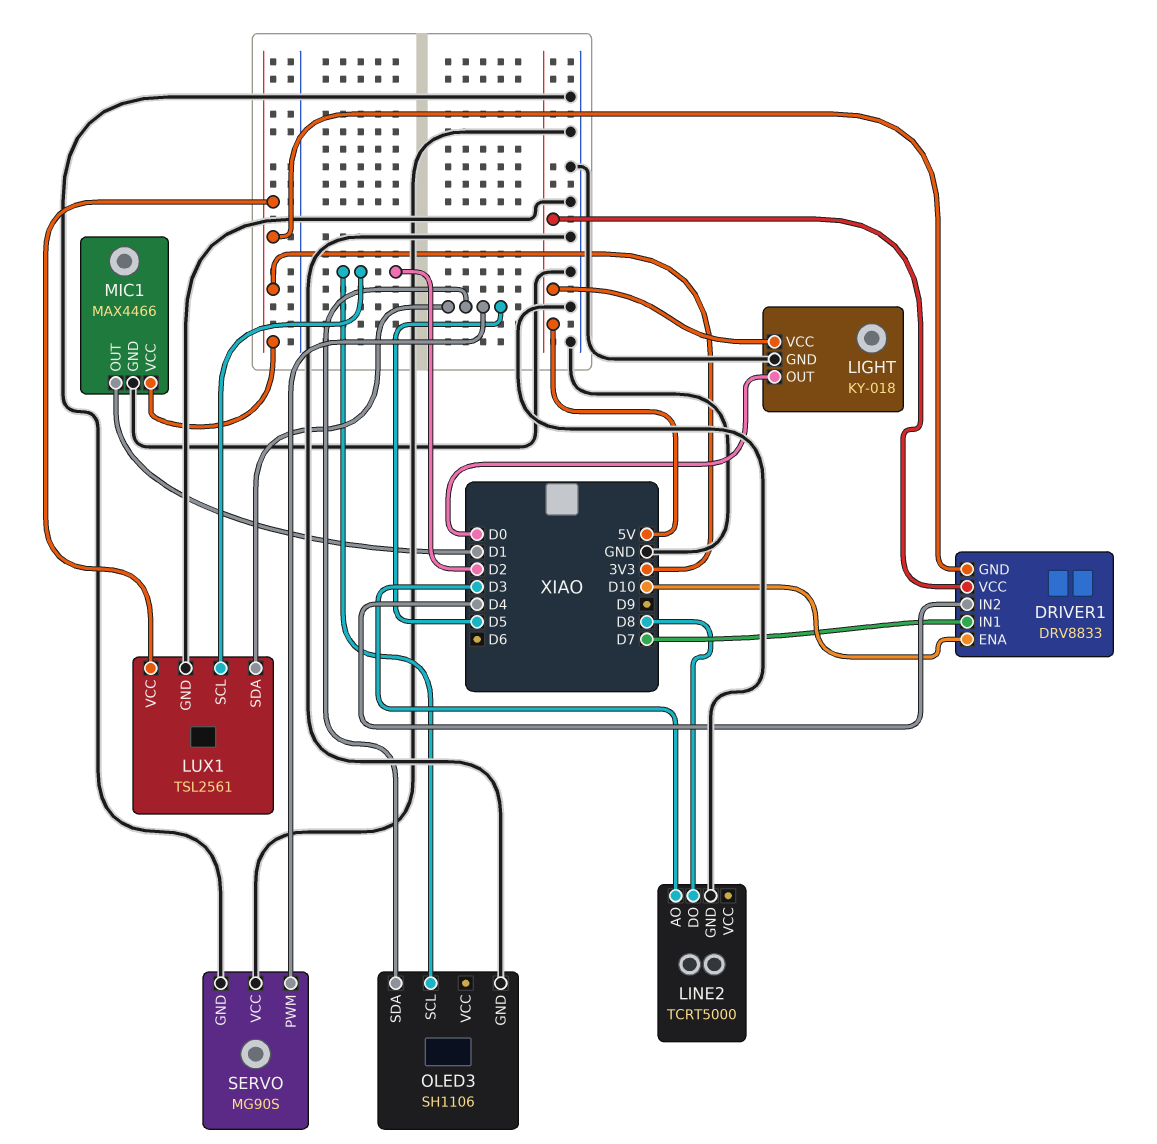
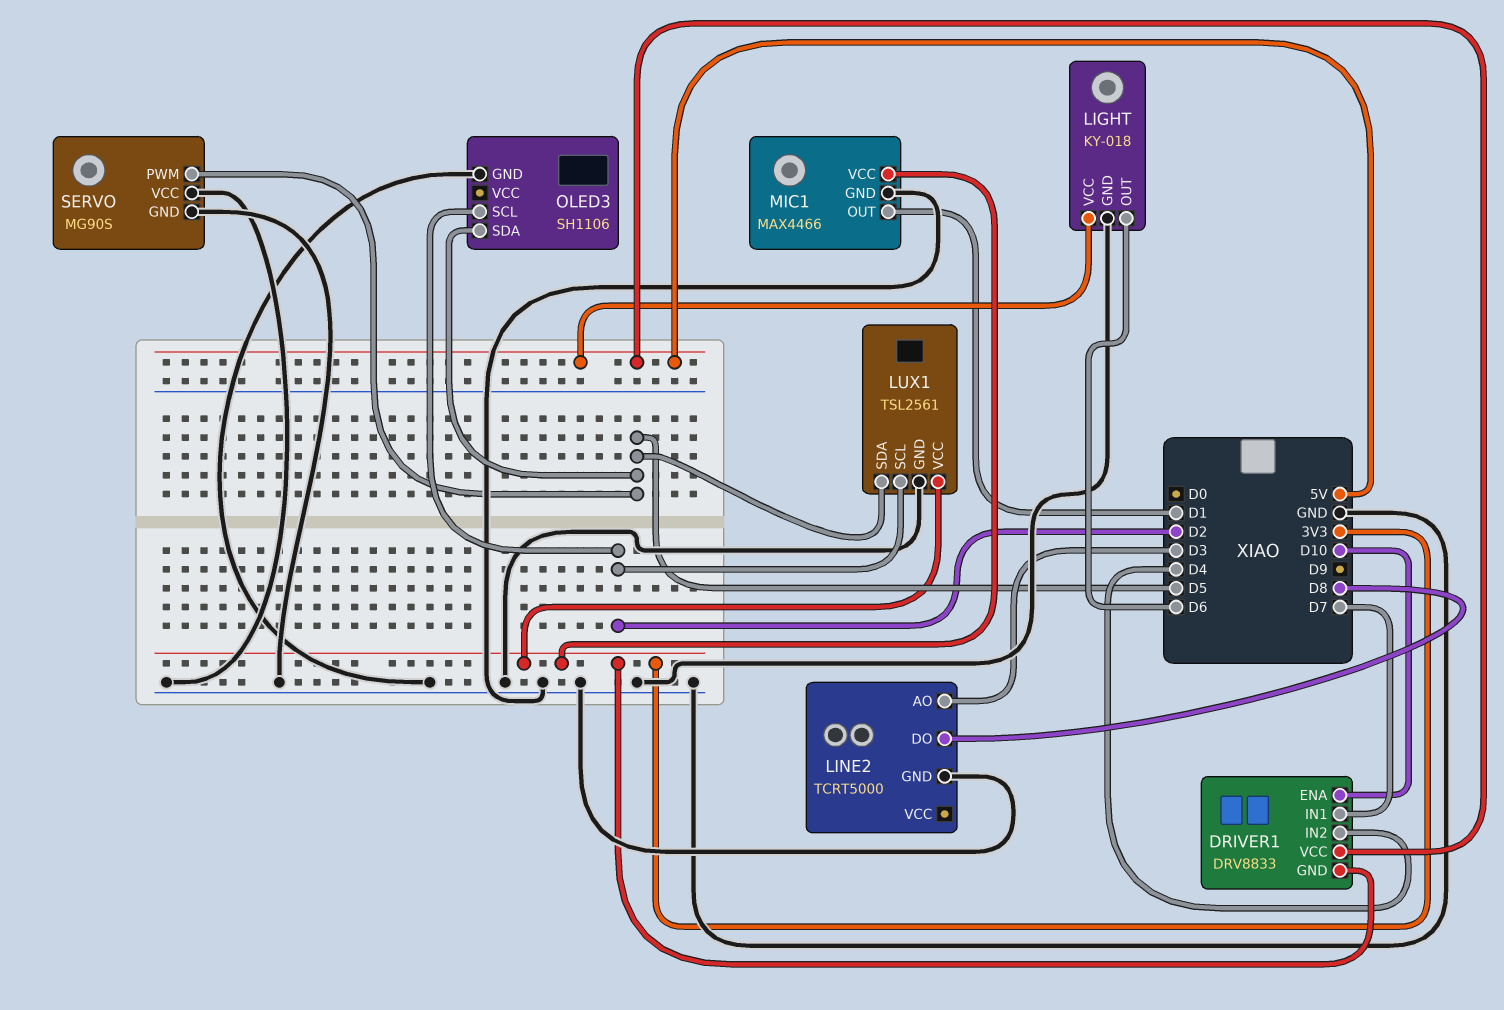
LIGHT pin OUT: D0 -> D6

